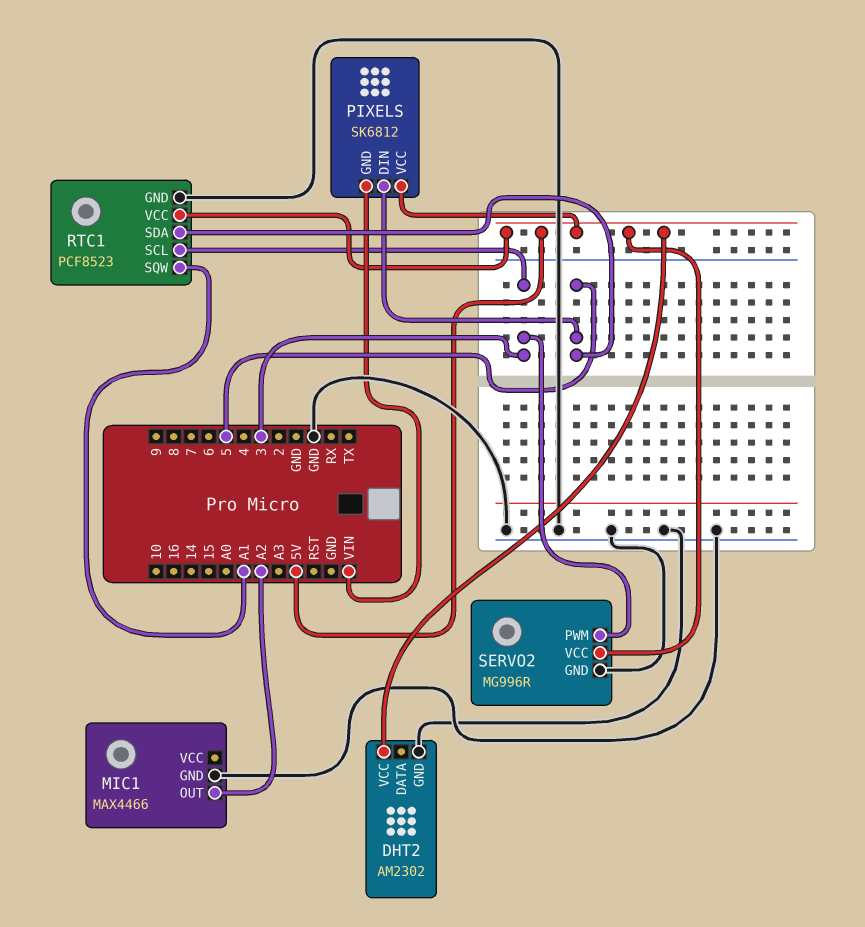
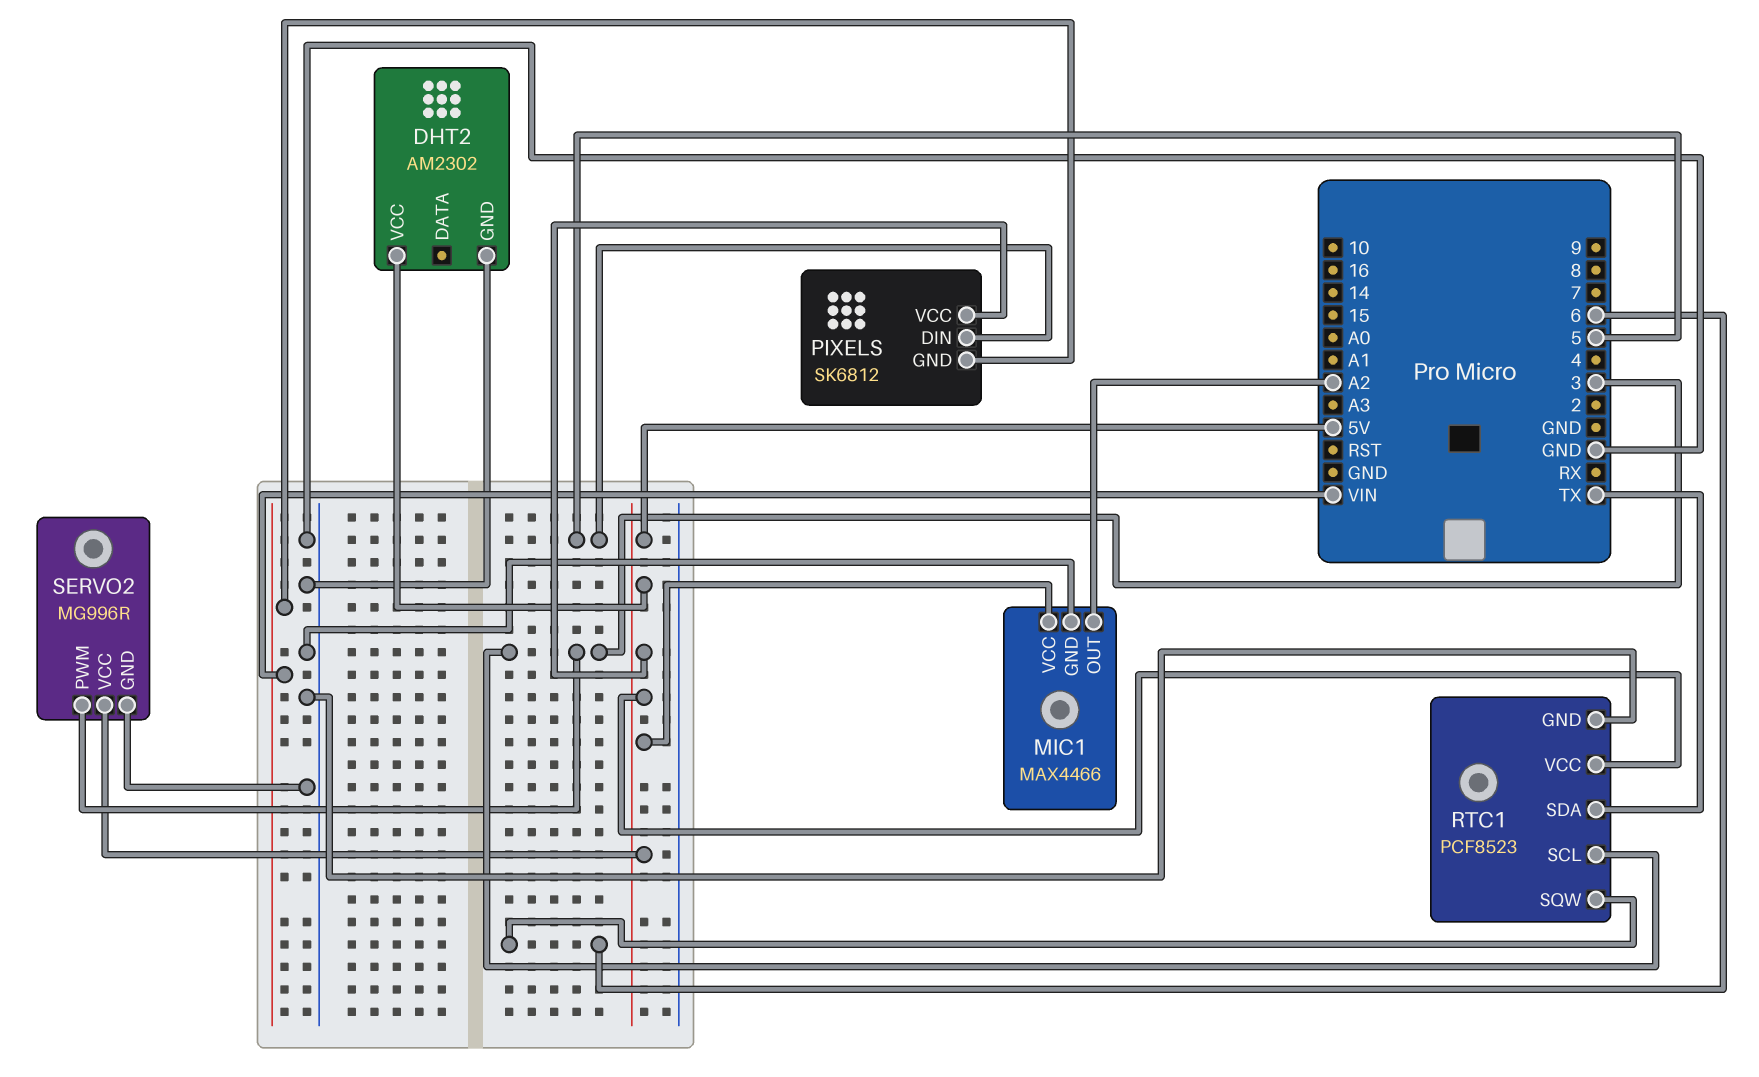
MIC1 pin VCC: none -> 5V
RTC1 pin SDA: 5 -> TX
RTC1 pin SQW: A1 -> 6

